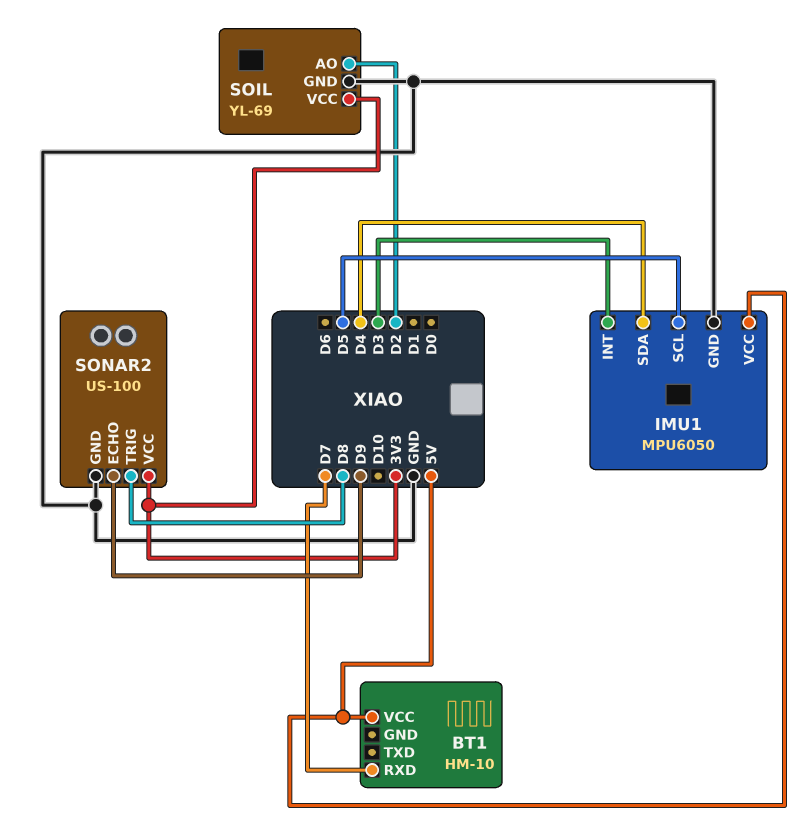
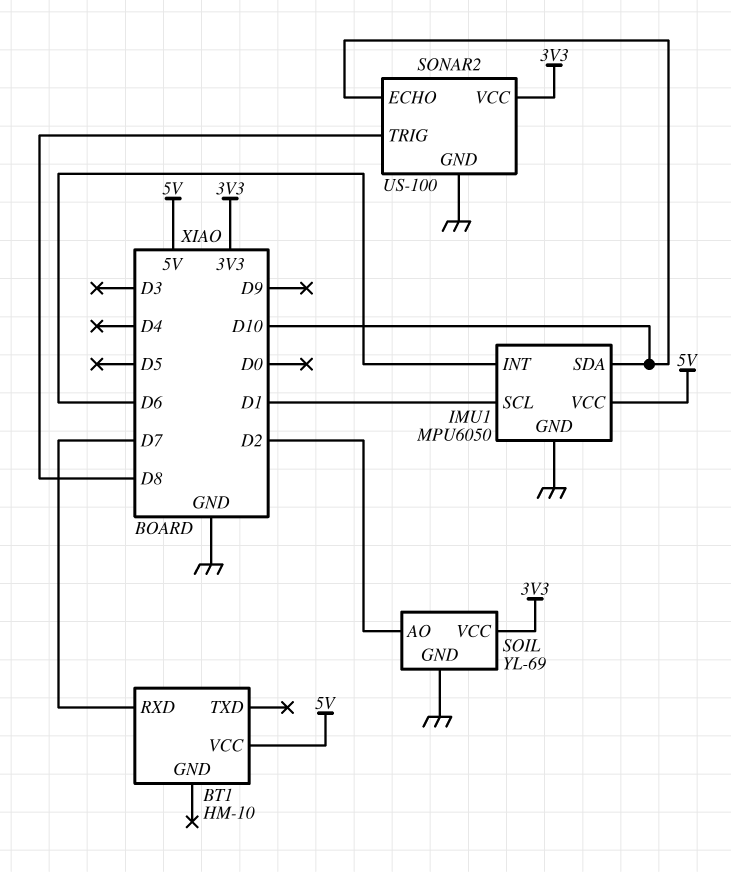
IMU1 pin INT: D3 -> D6
IMU1 pin SCL: D5 -> D1
IMU1 pin SDA: D4 -> D10
SONAR2 pin ECHO: D9 -> D10

